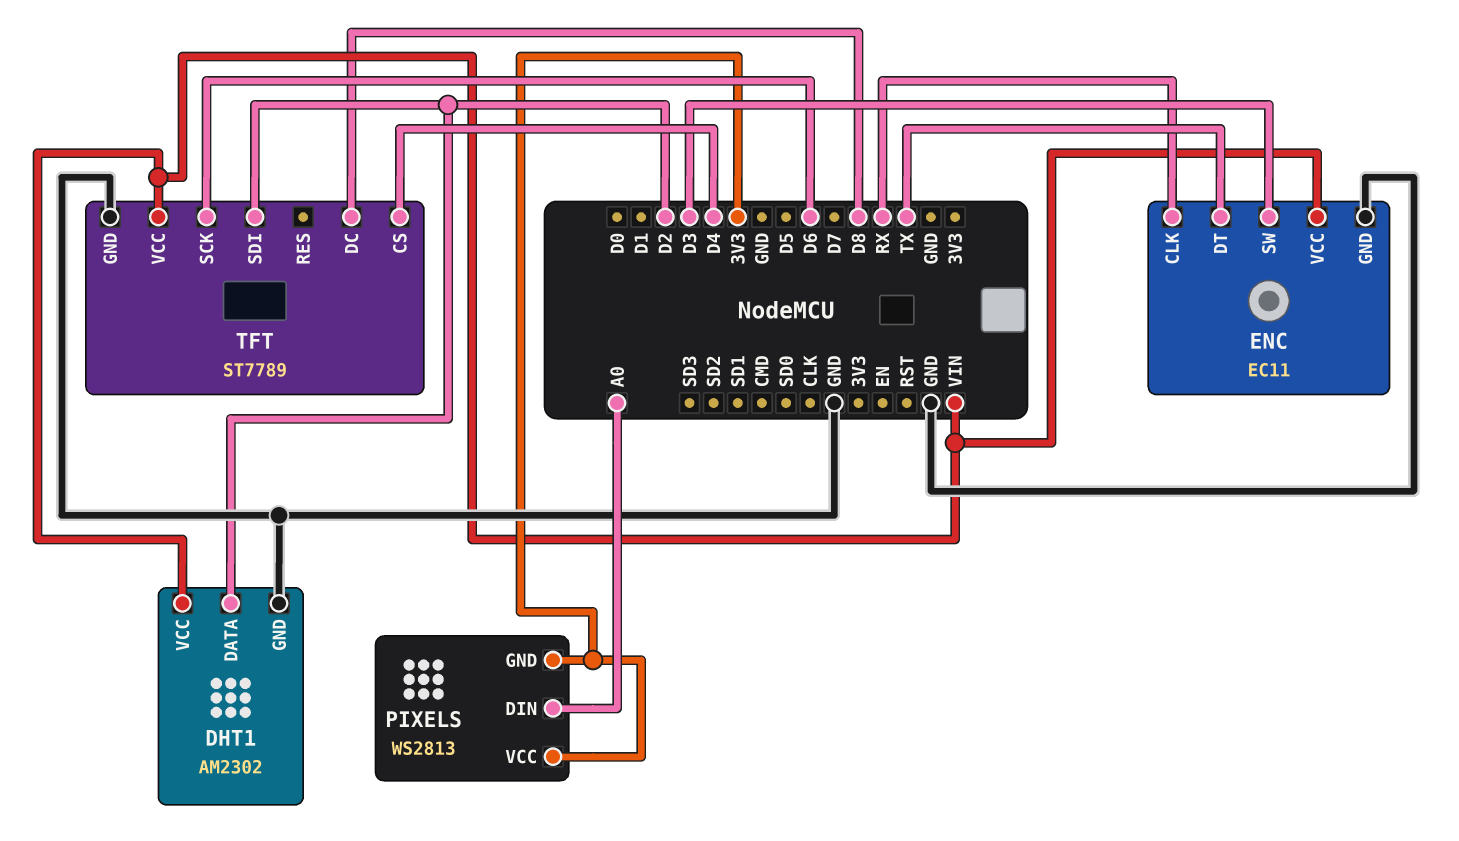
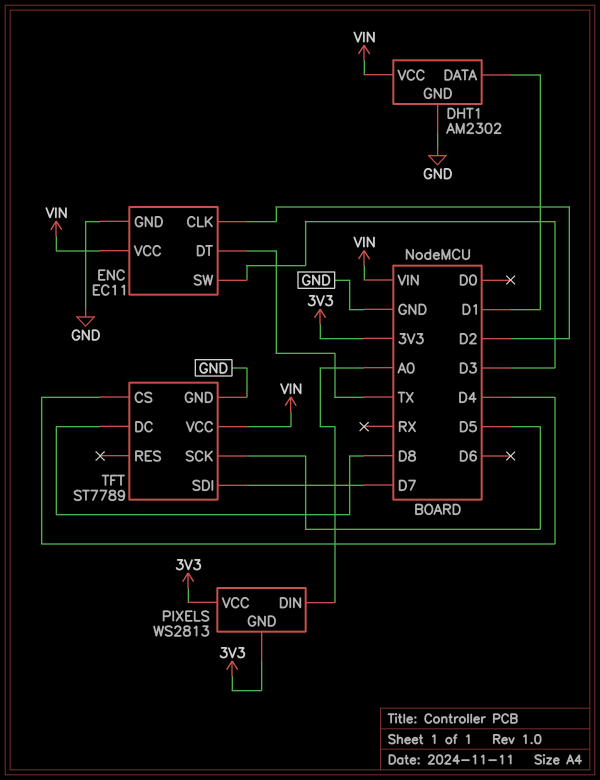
DHT1 pin DATA: D2 -> D1
ENC pin CLK: RX -> D2
TFT pin SCK: D6 -> D5
TFT pin SDI: D2 -> D7

